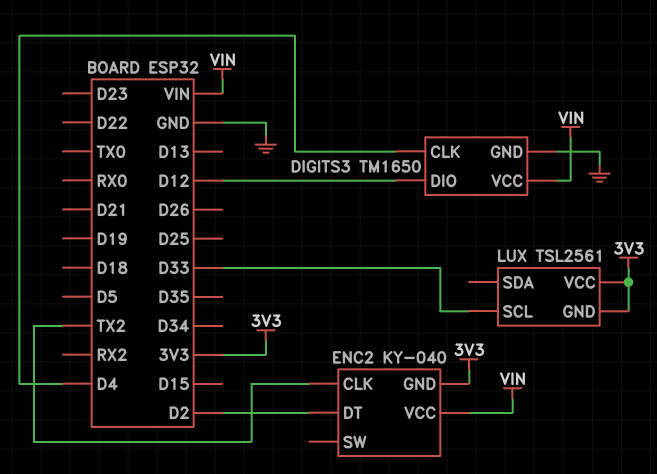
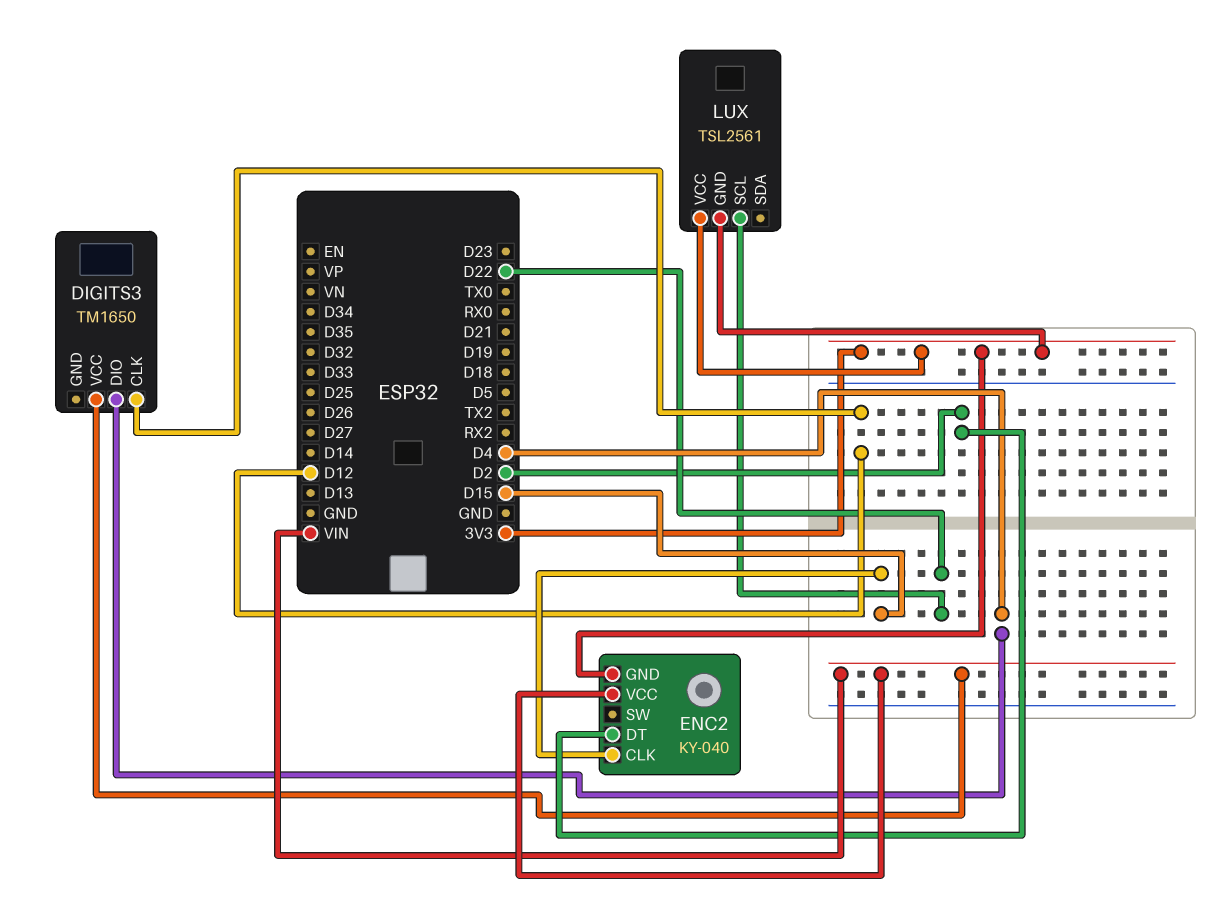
DIGITS3 pin CLK: D4 -> D12
DIGITS3 pin DIO: D12 -> D4
DIGITS3 pin GND: GND -> none
ENC2 pin CLK: TX2 -> D15
LUX pin SCL: D33 -> D22

